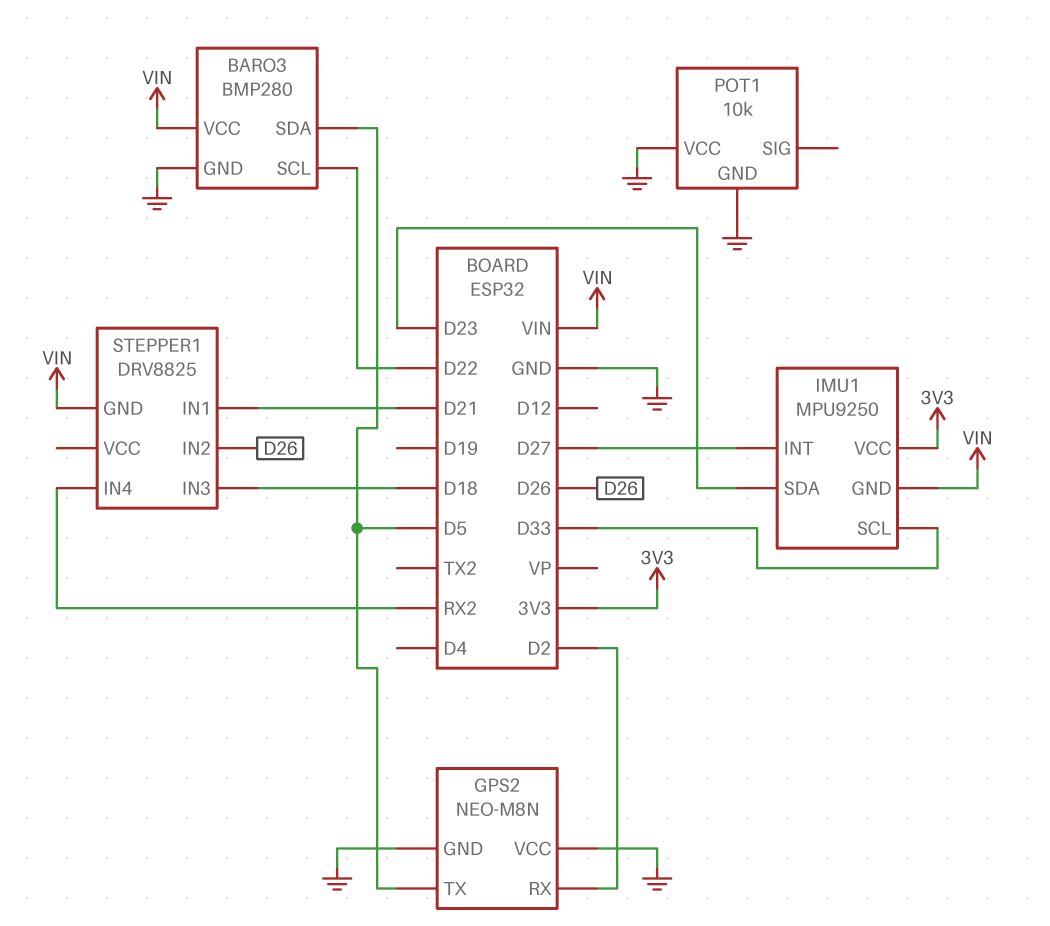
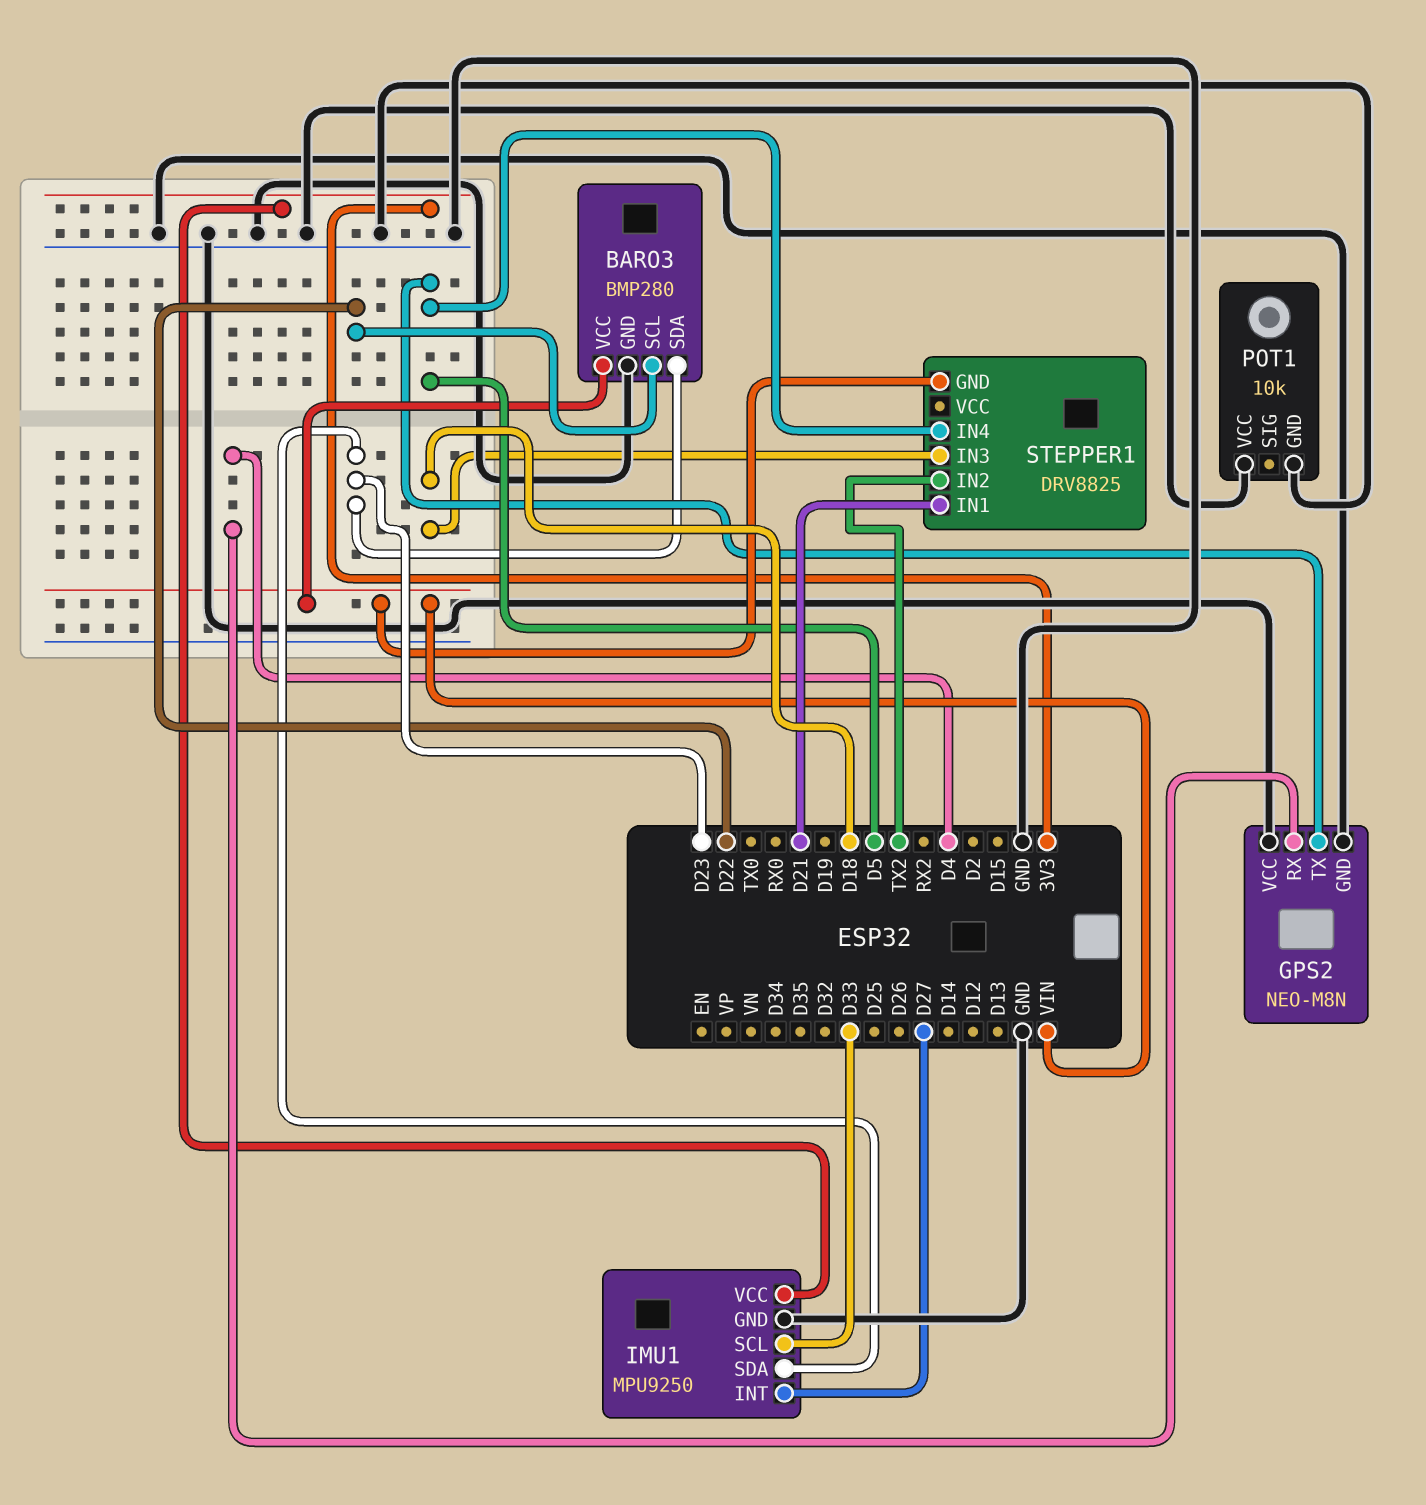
BARO3 pin SDA: D5 -> D23
GPS2 pin RX: D2 -> D4
IMU1 pin GND: VIN -> GND
STEPPER1 pin IN2: D26 -> TX2
STEPPER1 pin IN4: RX2 -> D5

